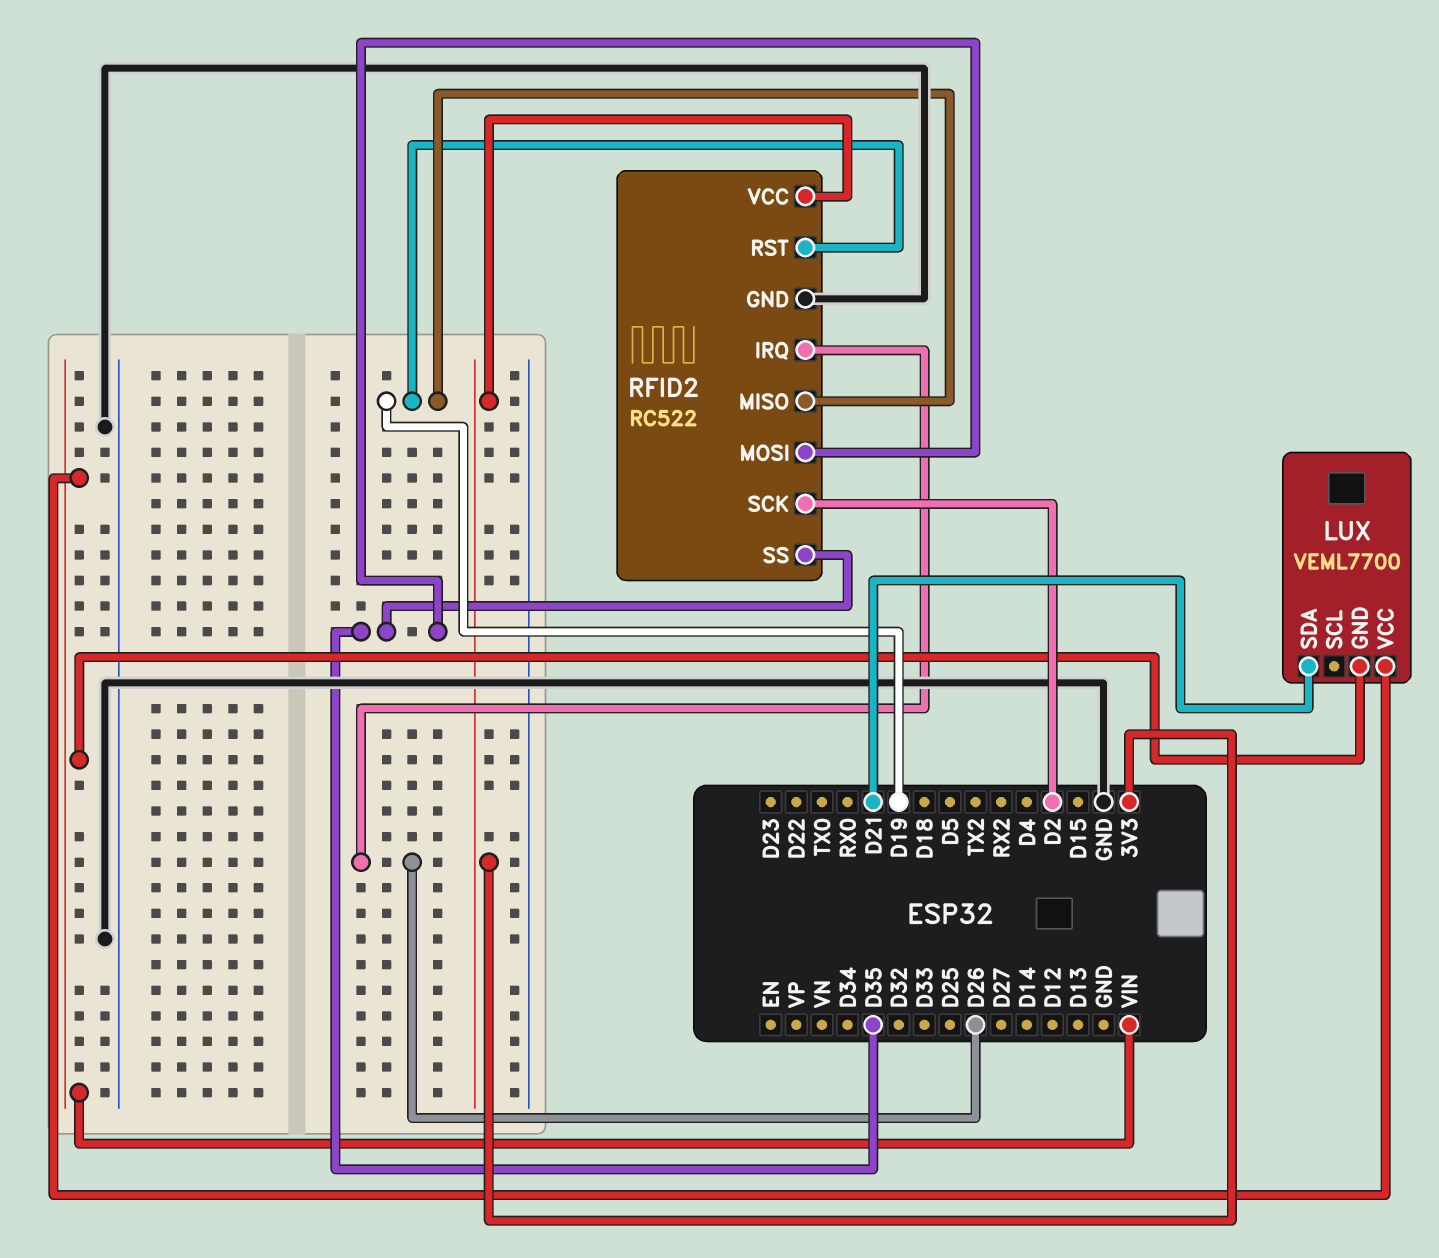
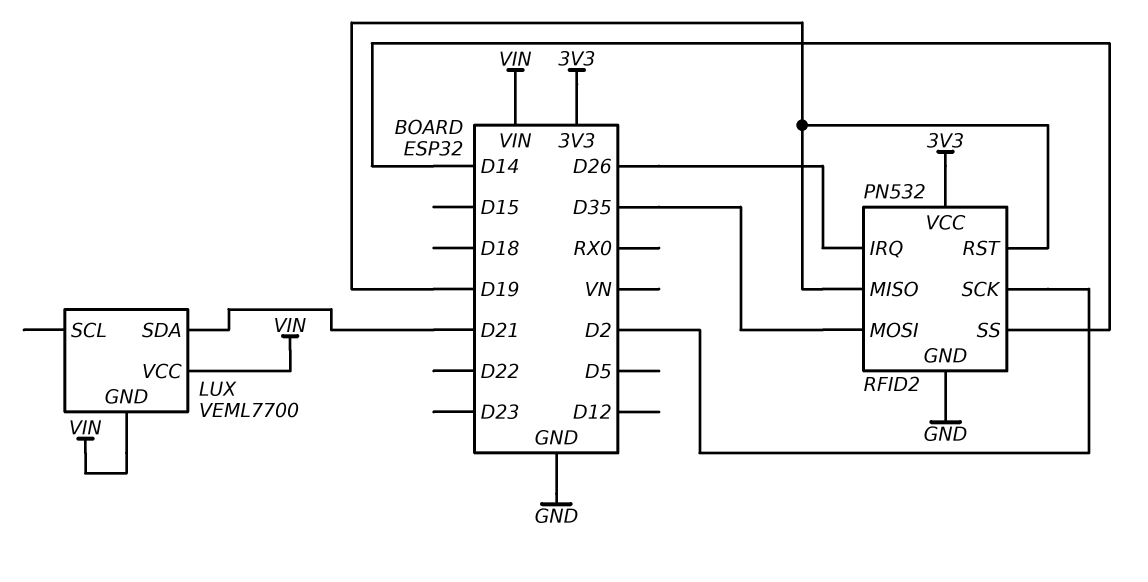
RFID2: RC522 -> PN532
RFID2 pin SS: D35 -> D14

